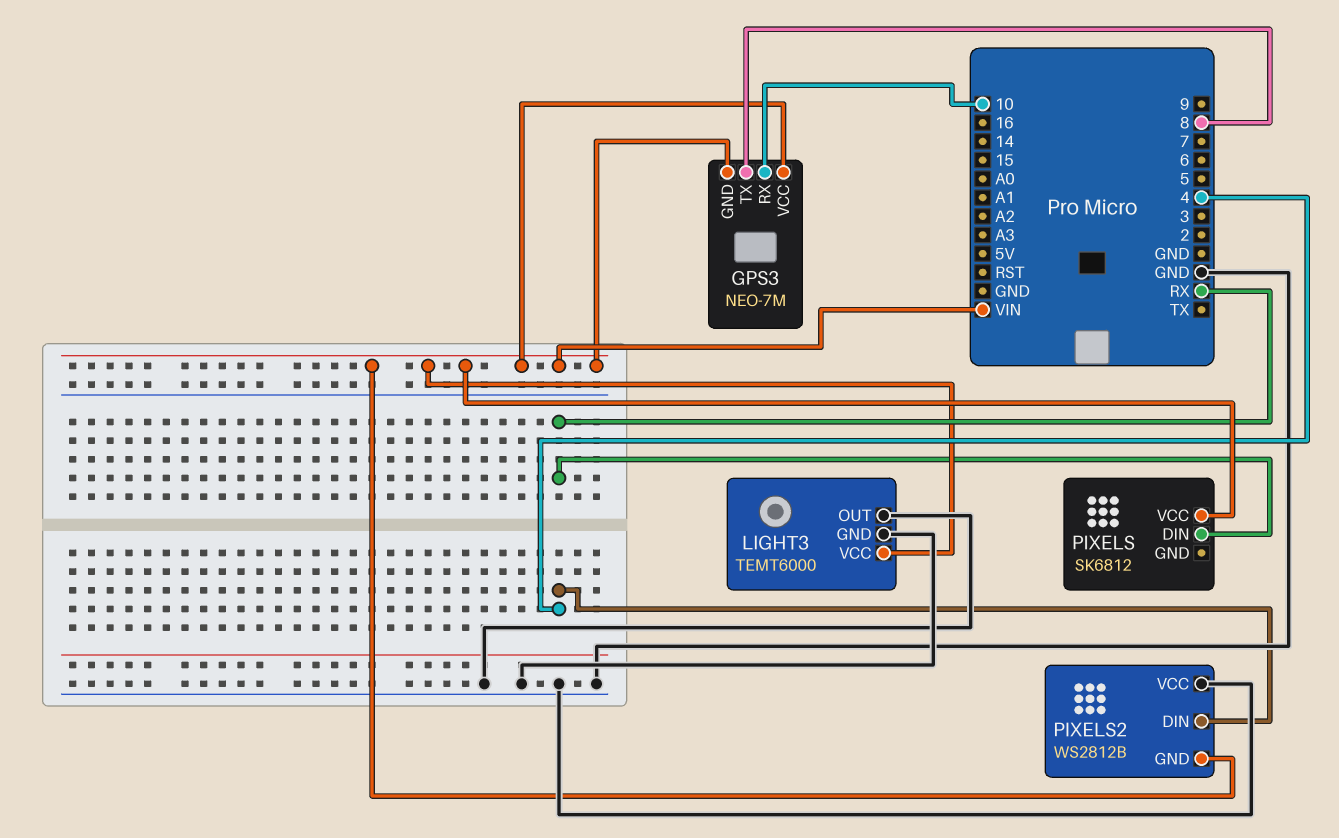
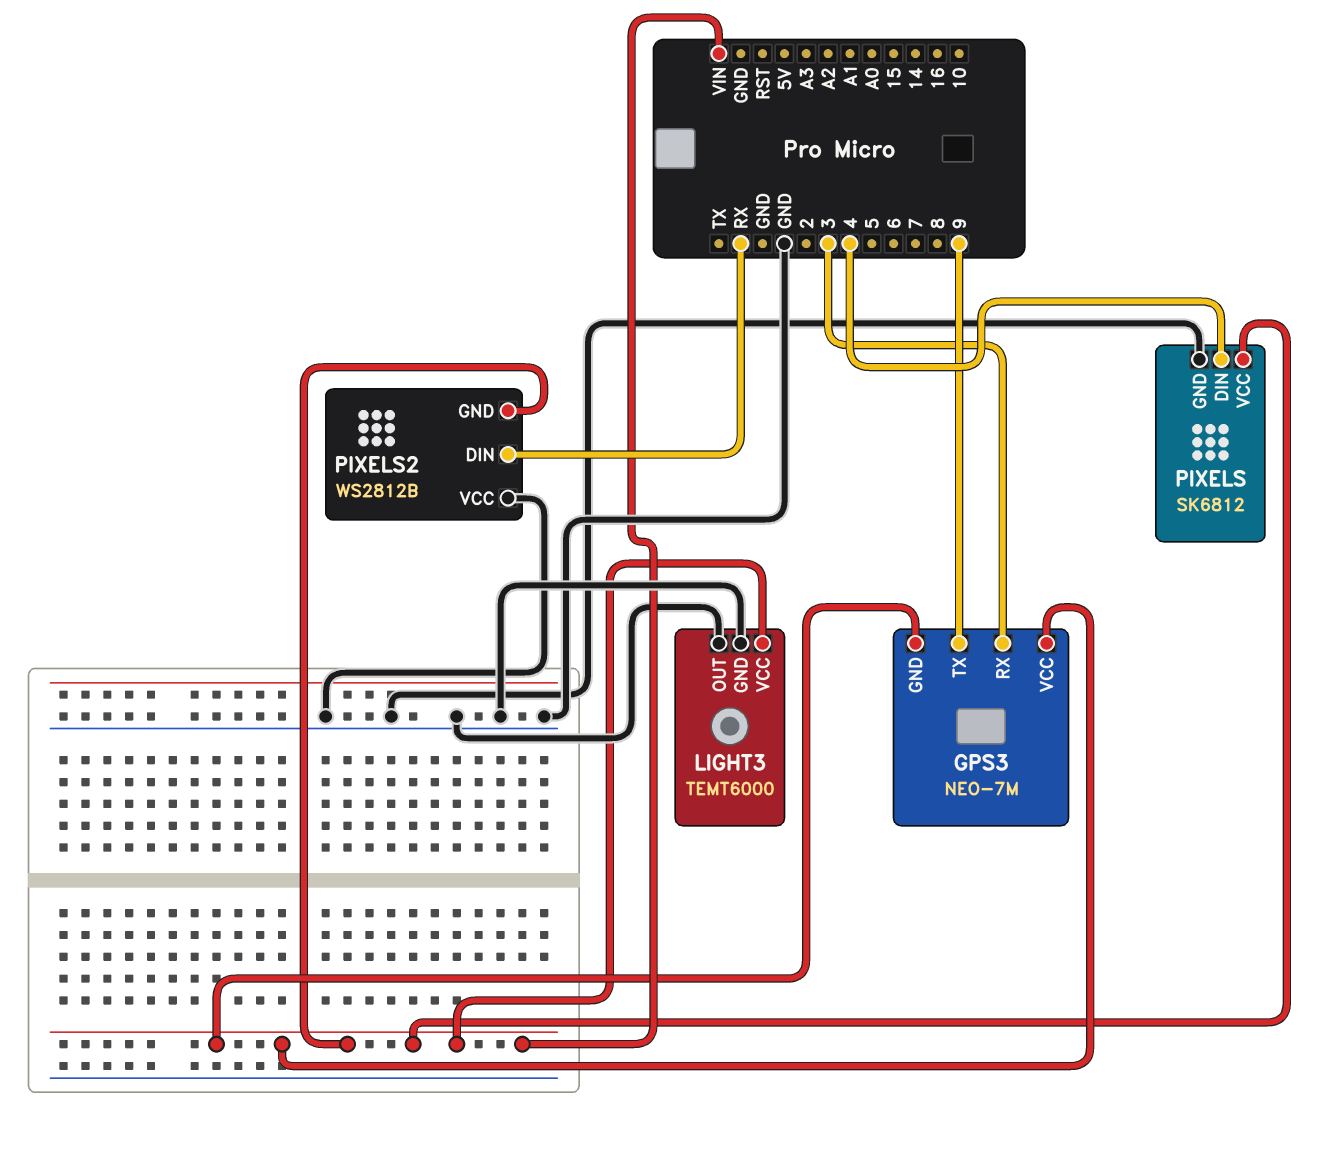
GPS3 pin RX: 10 -> 3
GPS3 pin TX: 8 -> 9
PIXELS pin DIN: RX -> 4
PIXELS pin GND: none -> GND
PIXELS2 pin DIN: 4 -> RX

